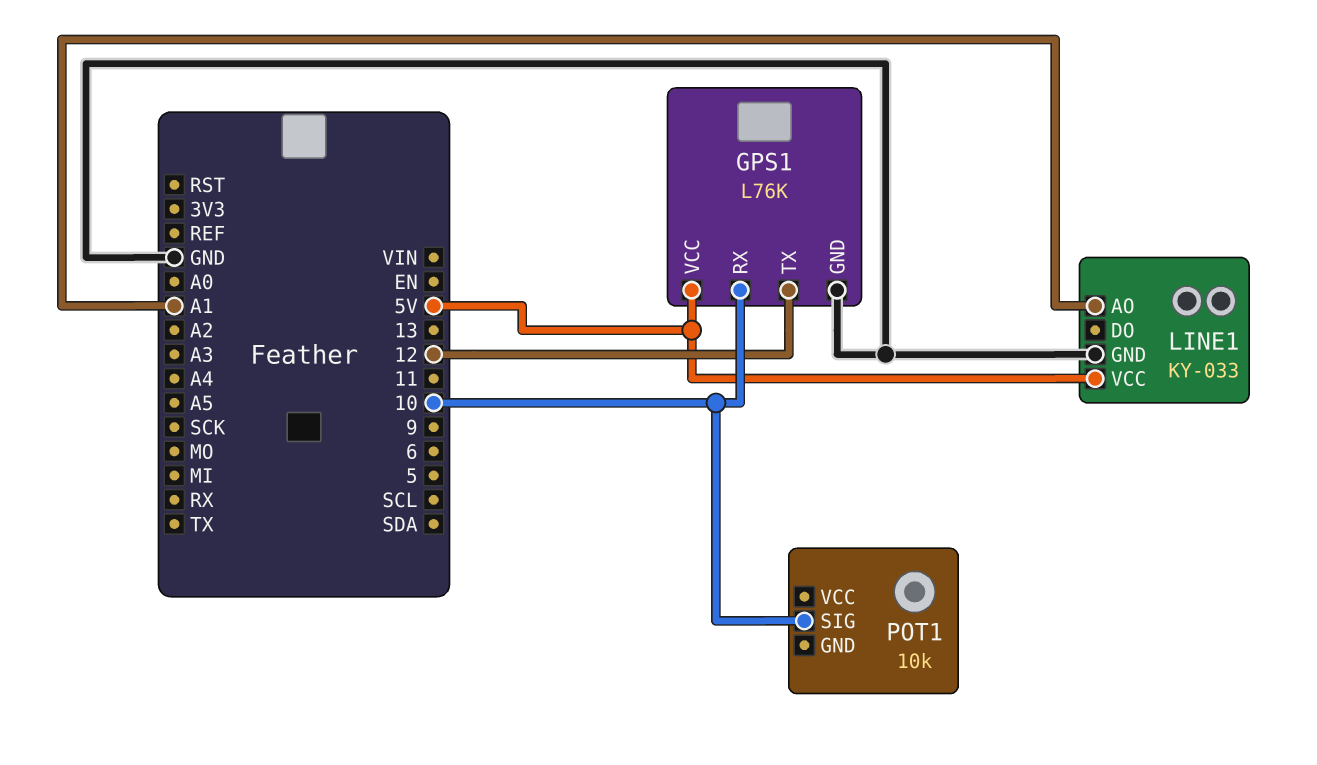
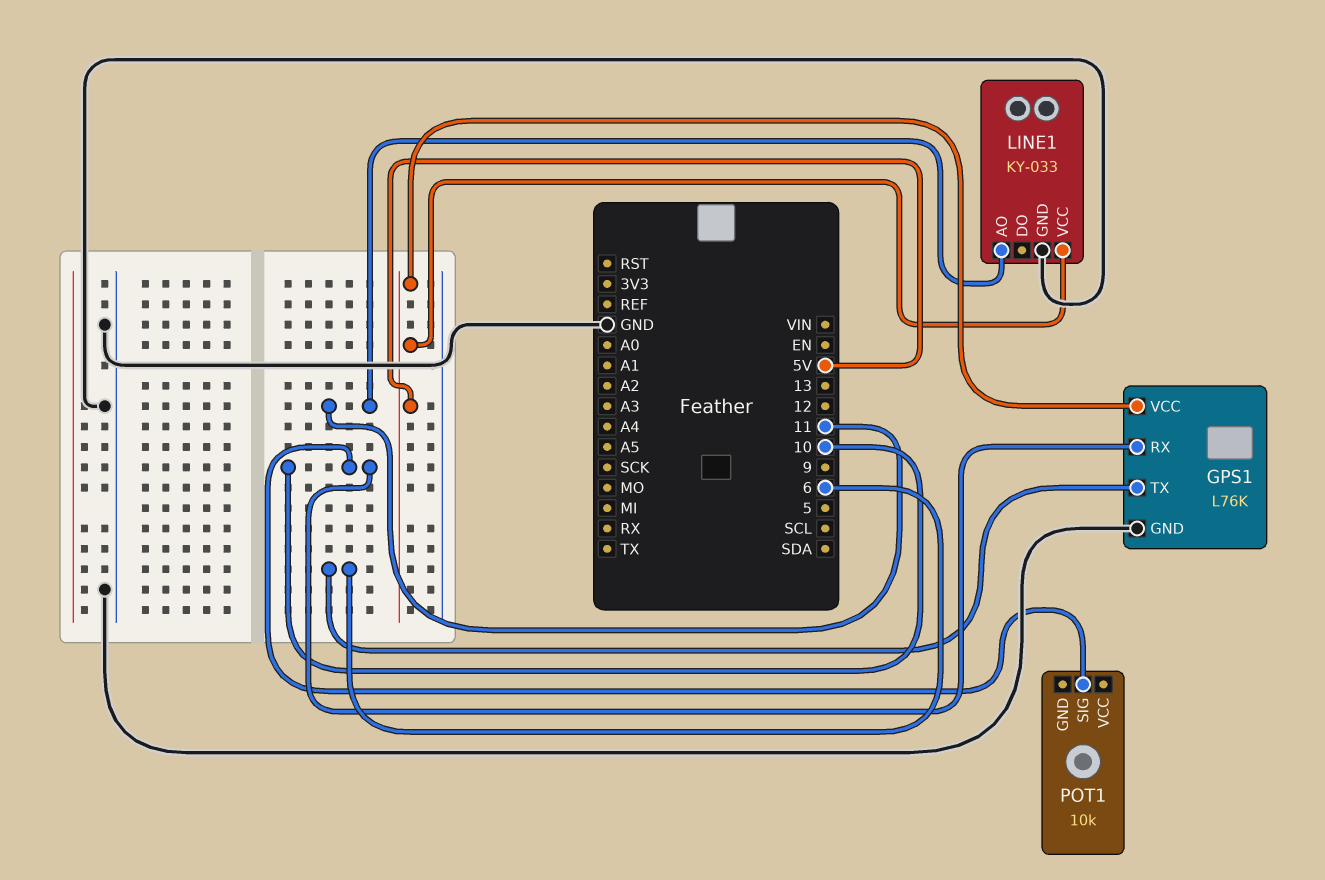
GPS1 pin TX: 12 -> 6
LINE1 pin AO: A1 -> 11

